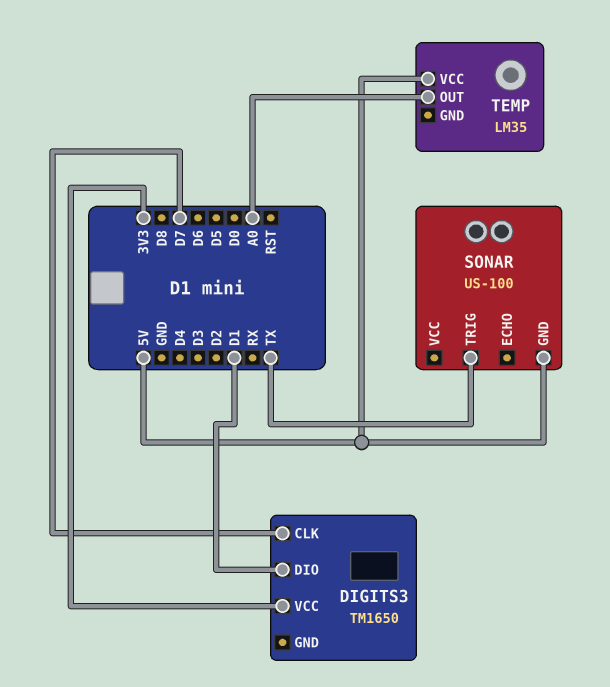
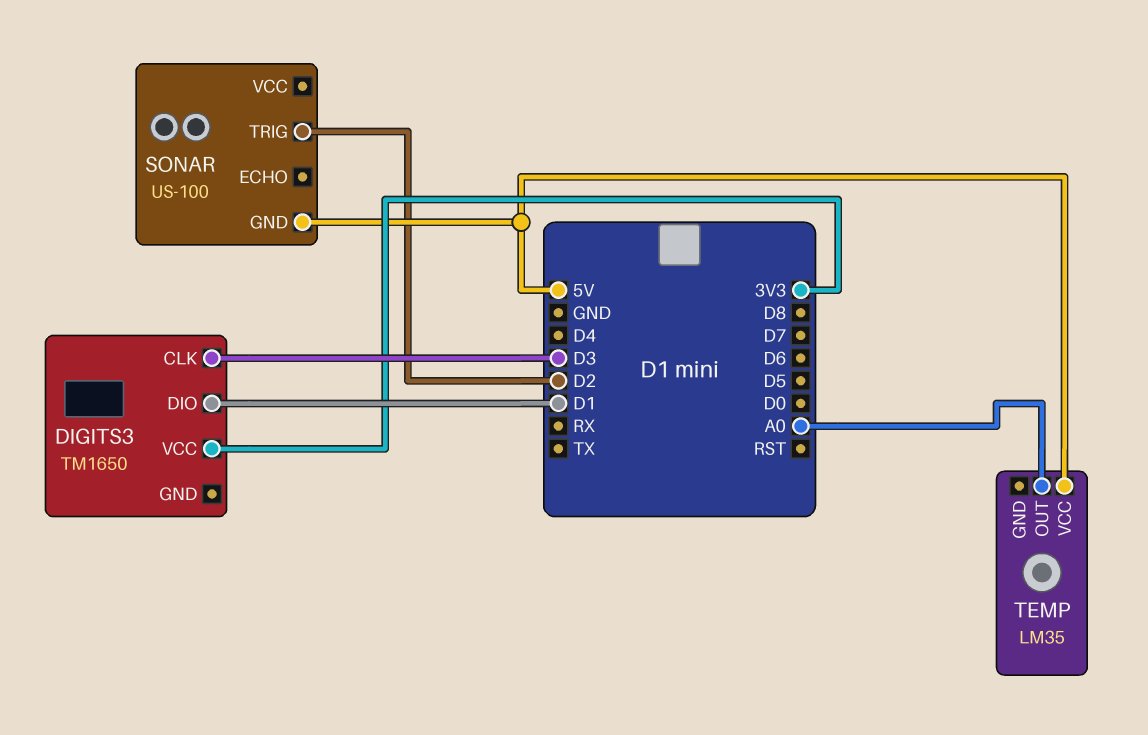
DIGITS3 pin CLK: D7 -> D3
SONAR pin TRIG: TX -> D2

